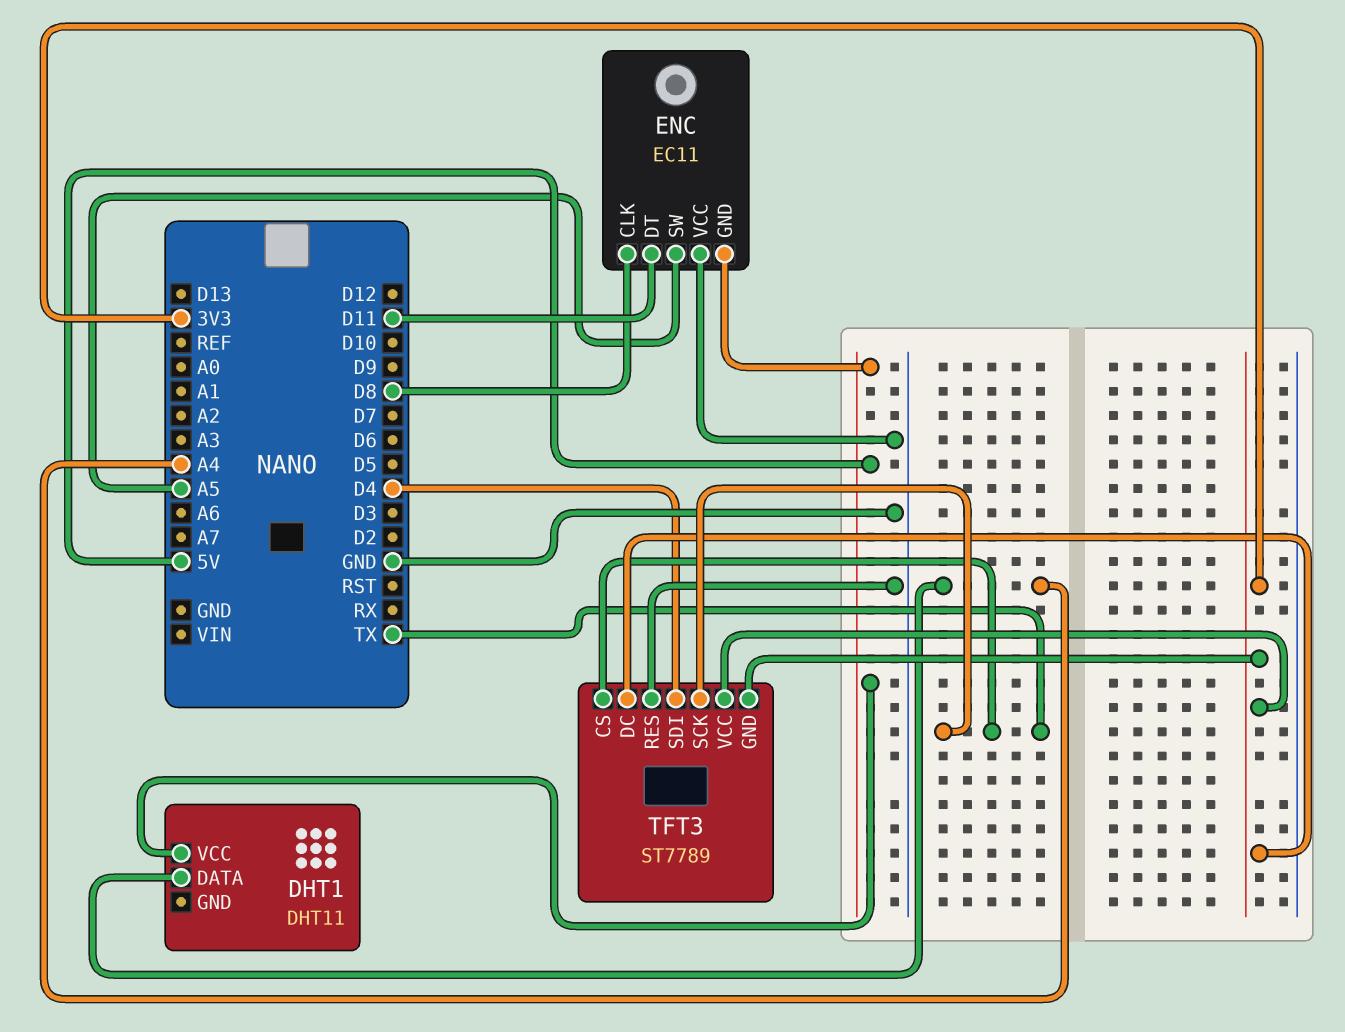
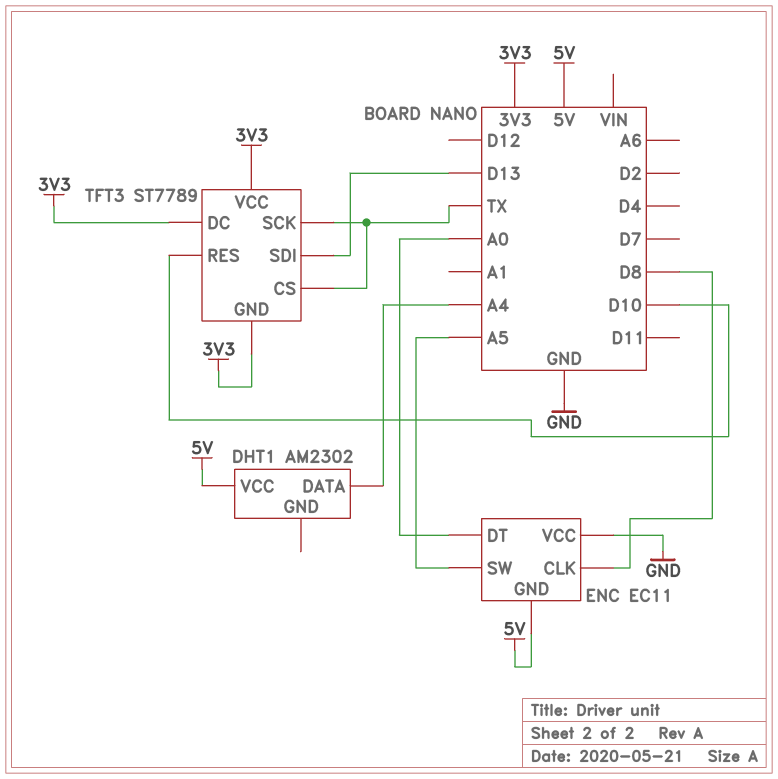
DHT1: DHT11 -> AM2302
ENC pin DT: D11 -> A0
TFT3 pin RES: GND -> D10
TFT3 pin SDI: D4 -> D13

